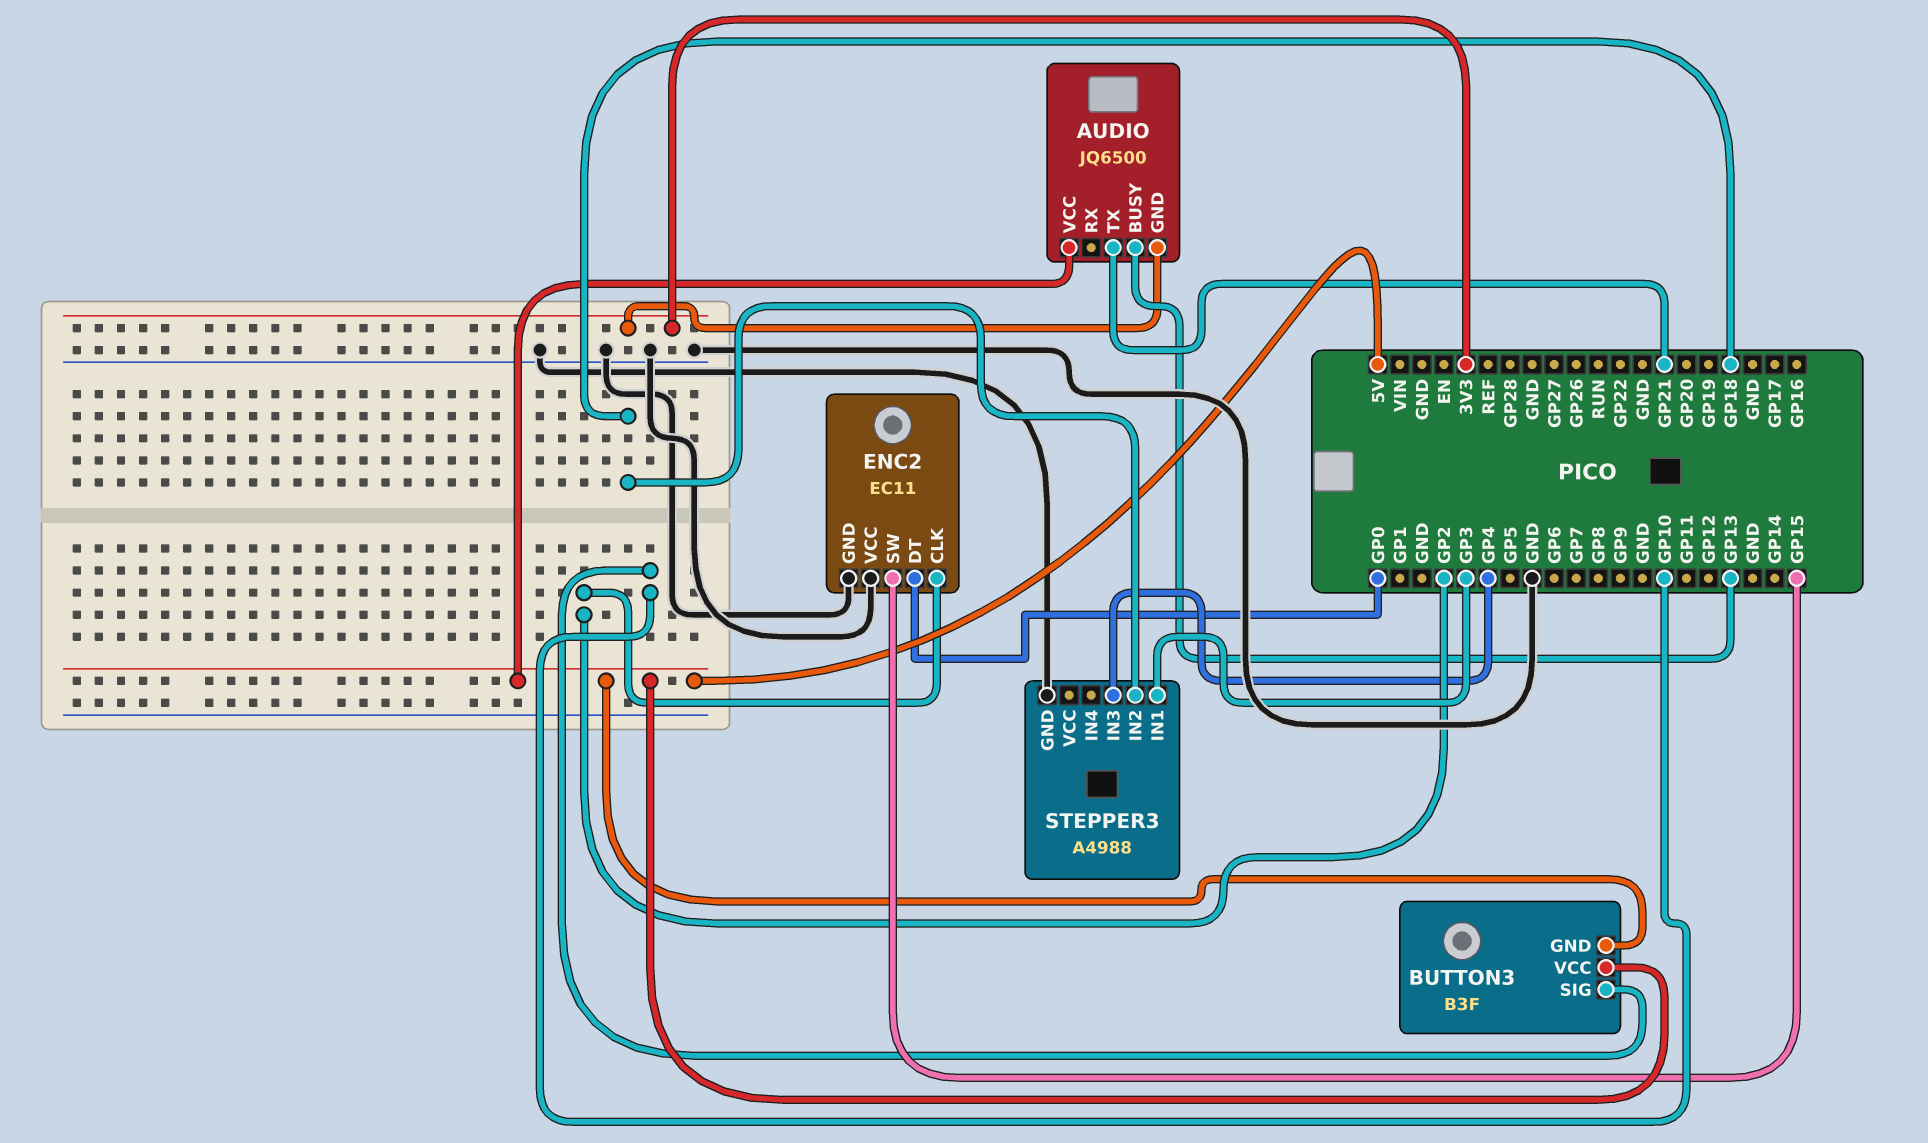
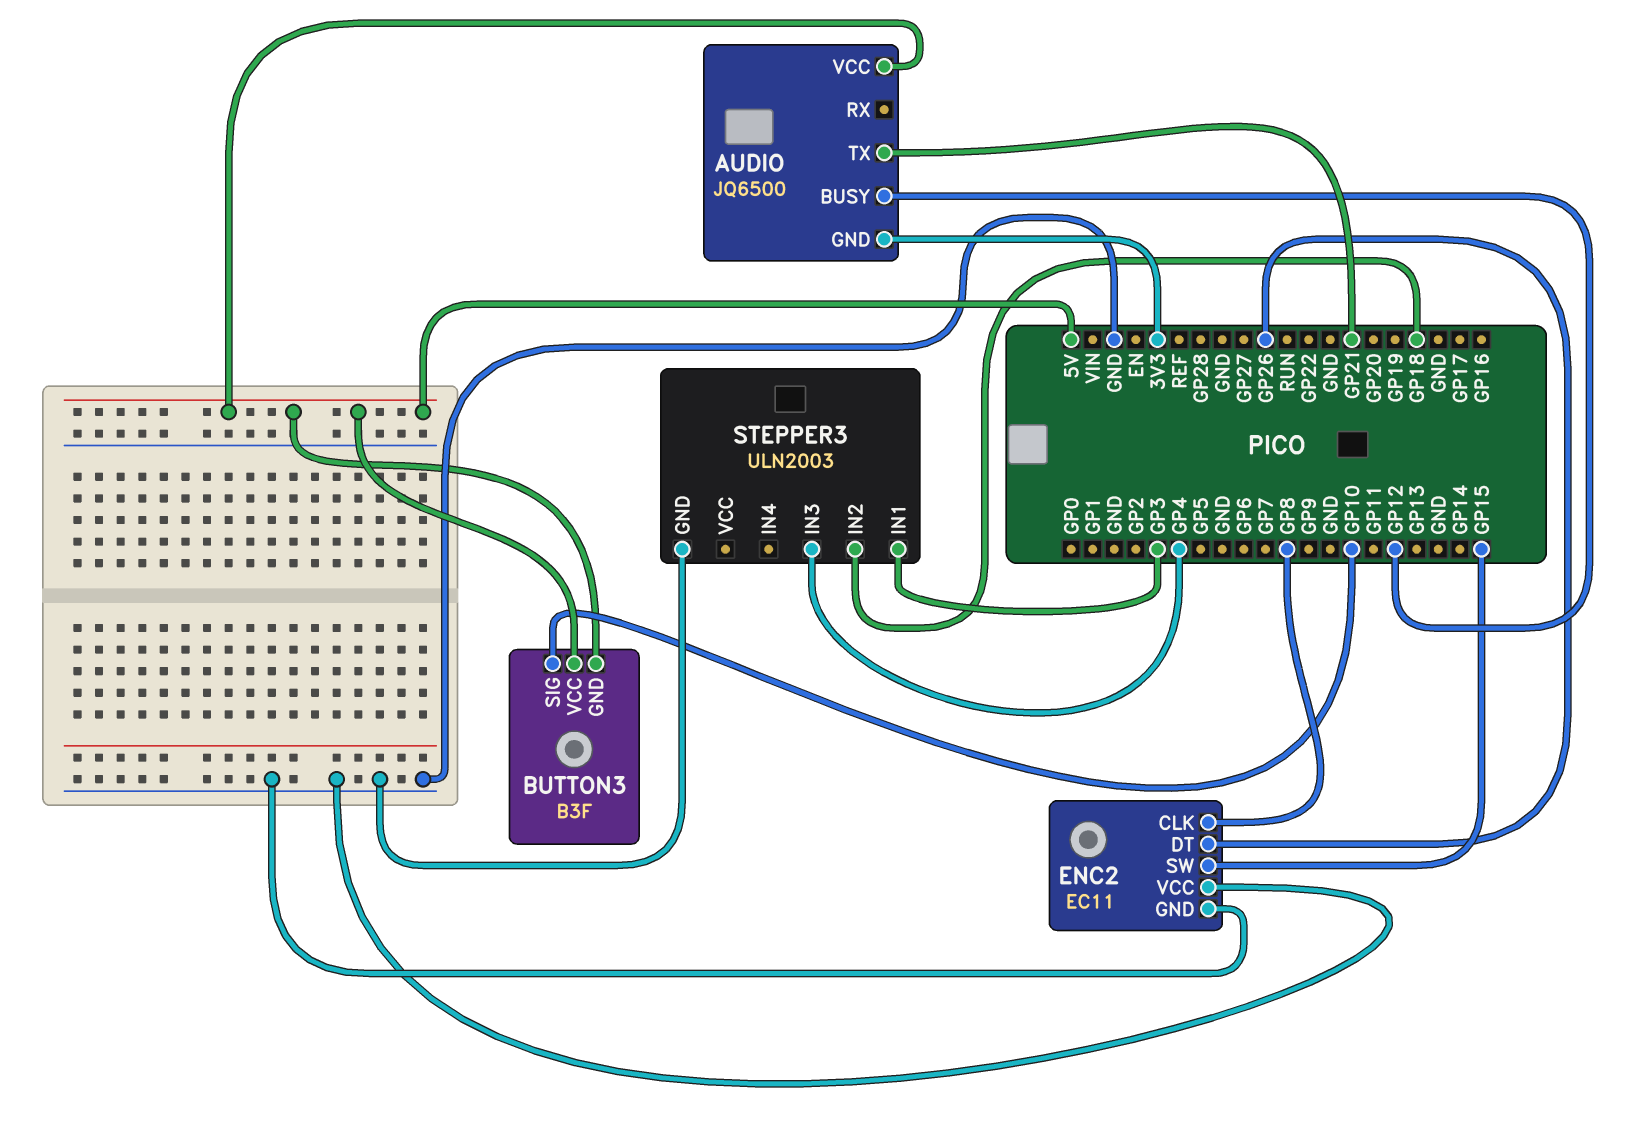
AUDIO pin BUSY: GP13 -> GP12
ENC2 pin CLK: GP2 -> GP8
ENC2 pin DT: GP0 -> GP26
STEPPER3: A4988 -> ULN2003

